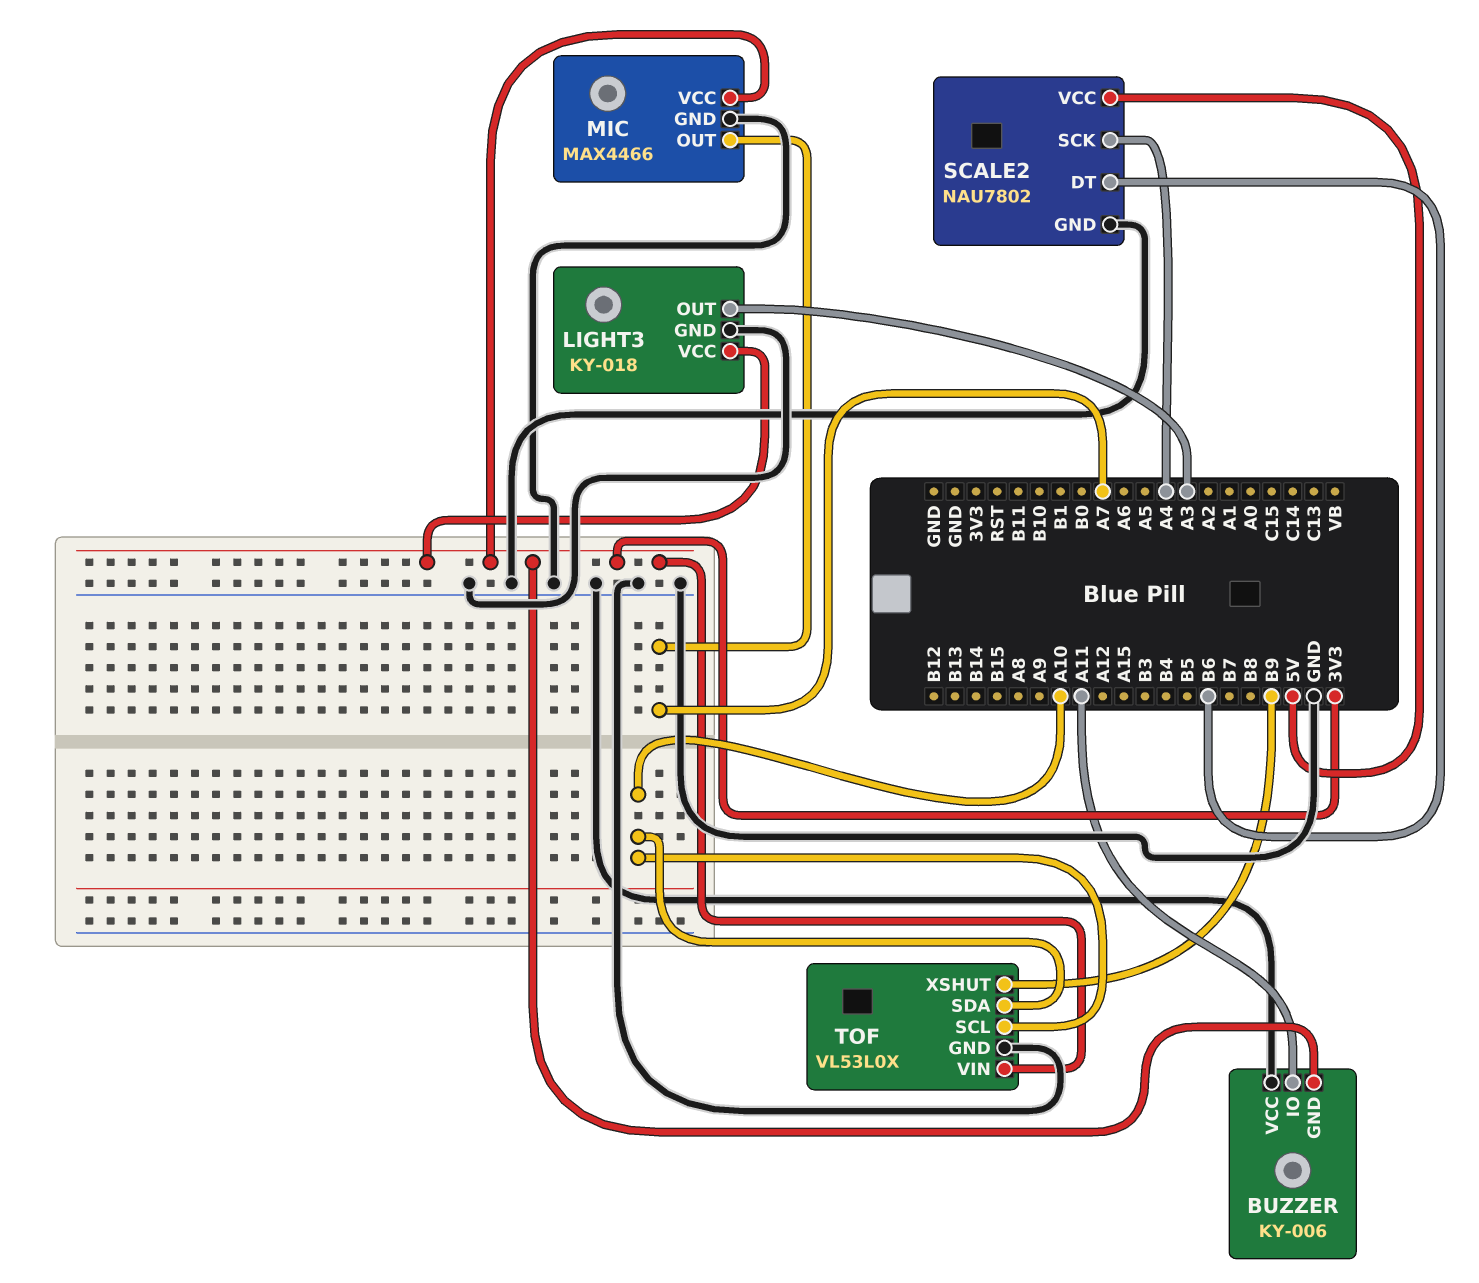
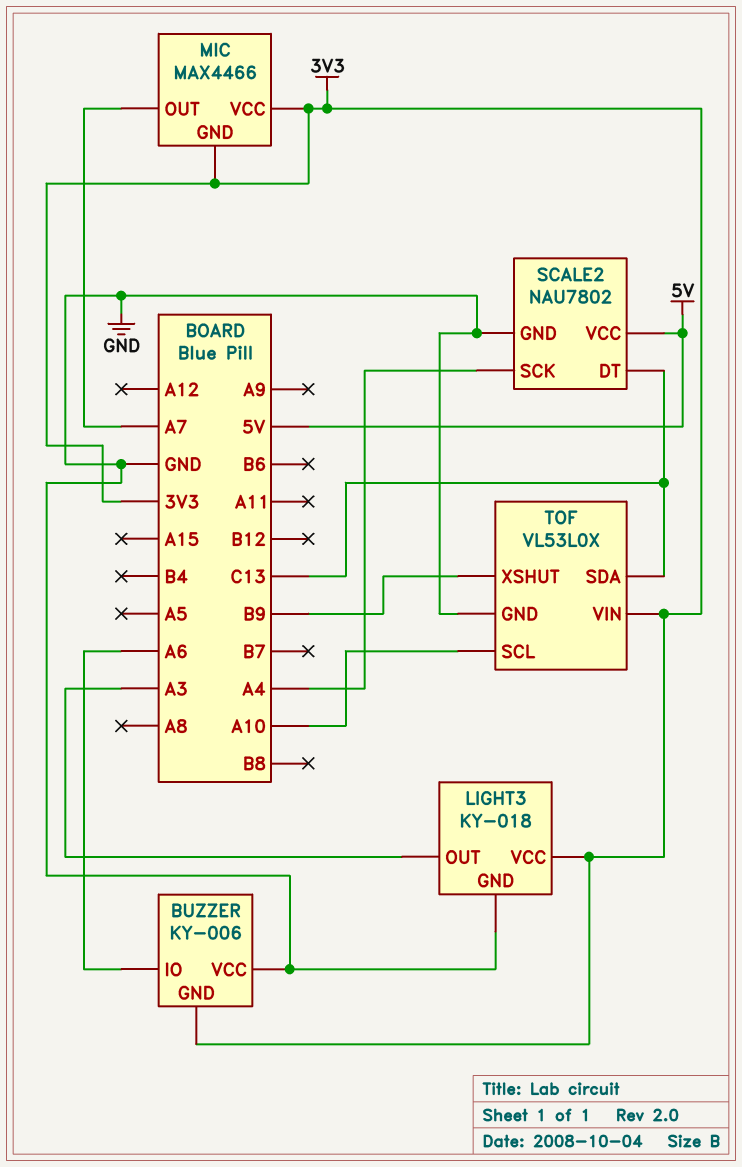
BUZZER pin IO: A11 -> A6
MIC pin GND: GND -> 3V3
SCALE2 pin DT: B6 -> C13
TOF pin SDA: A10 -> C13

